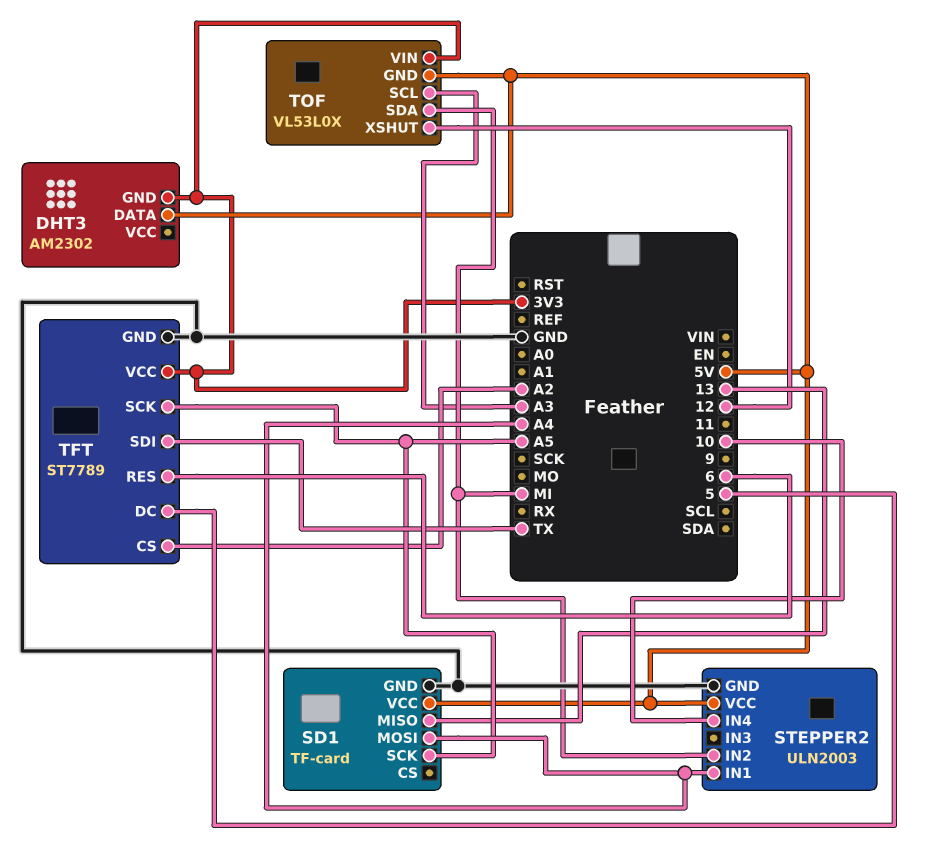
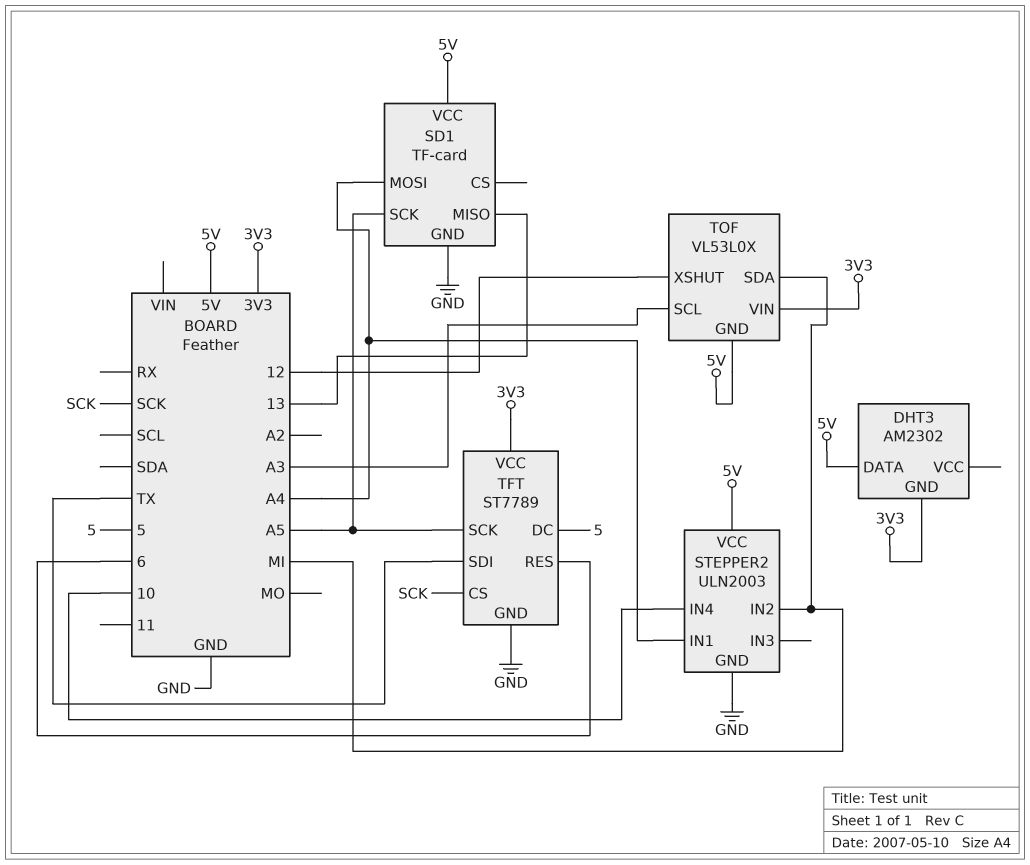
TFT pin CS: A2 -> SCK

